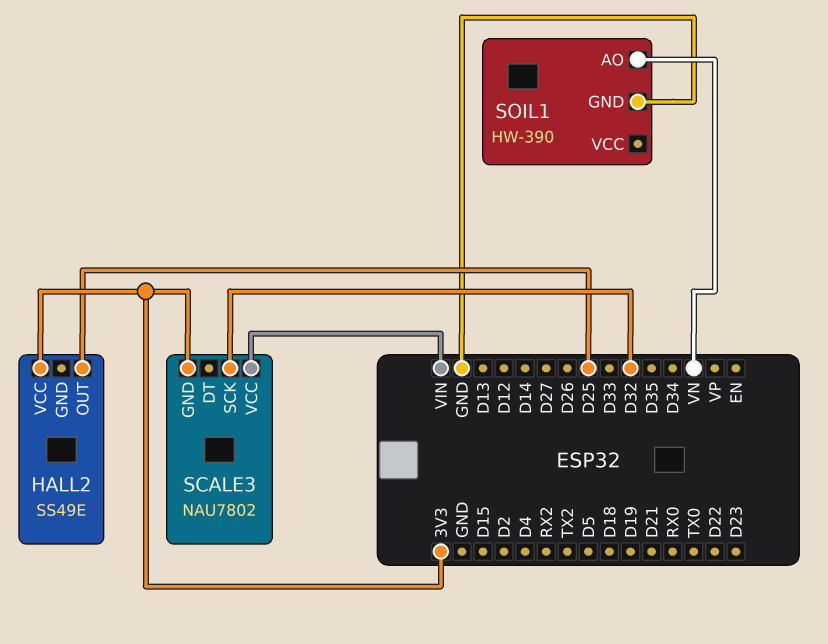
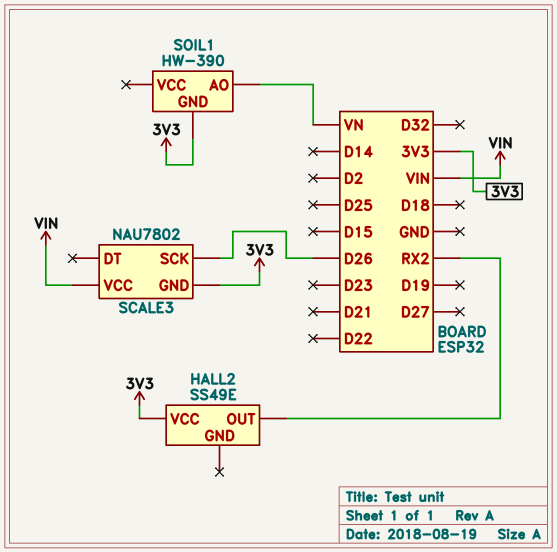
HALL2 pin OUT: D25 -> RX2
SCALE3 pin SCK: D32 -> D26
SOIL1 pin GND: GND -> 3V3

